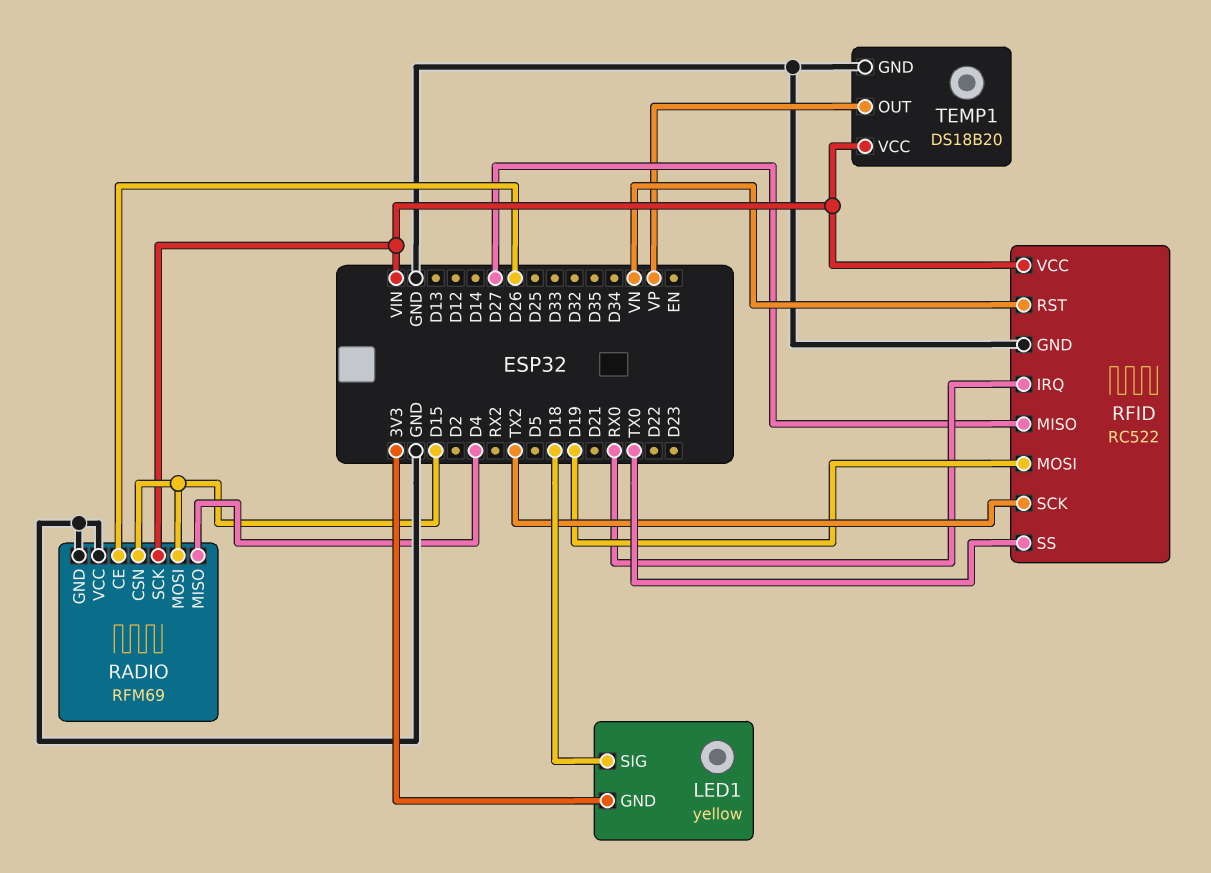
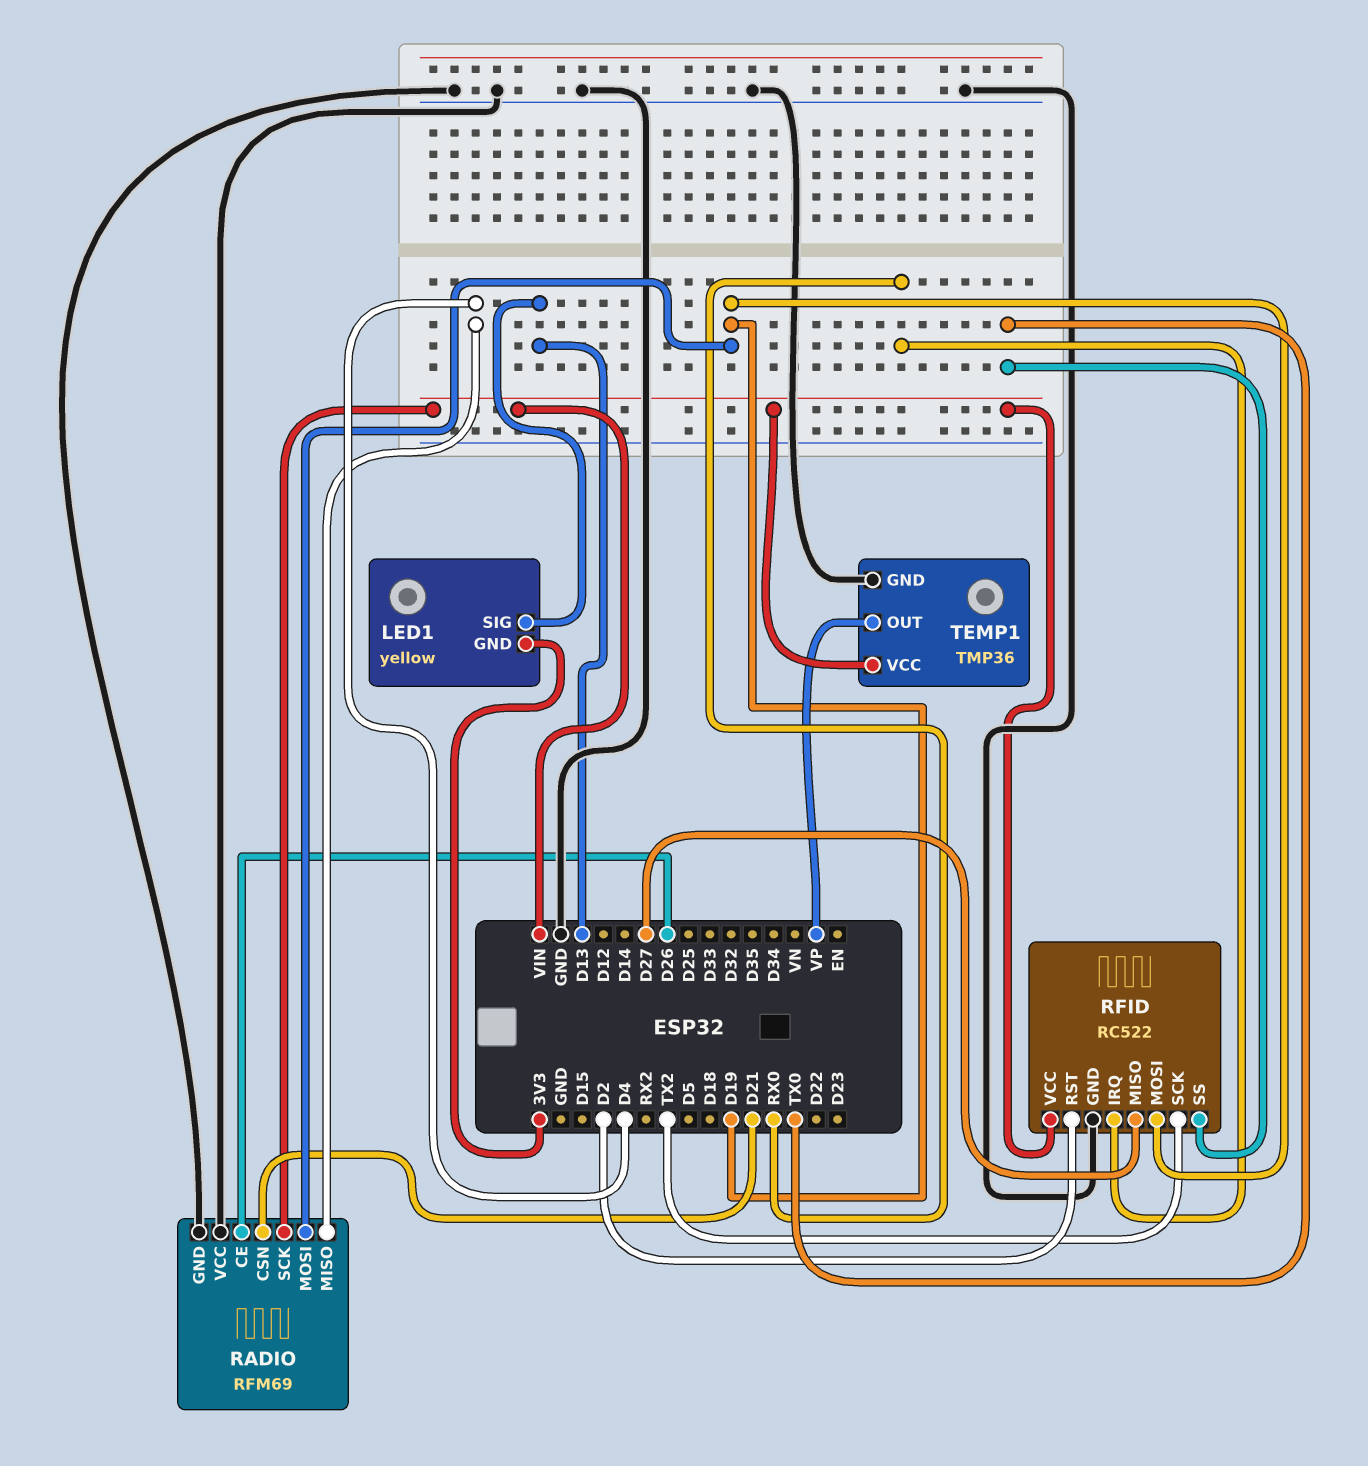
LED1 pin SIG: D18 -> D13
RADIO pin CSN: D15 -> D21
RADIO pin MOSI: D15 -> D19
RFID pin RST: VN -> D2
TEMP1: DS18B20 -> TMP36

